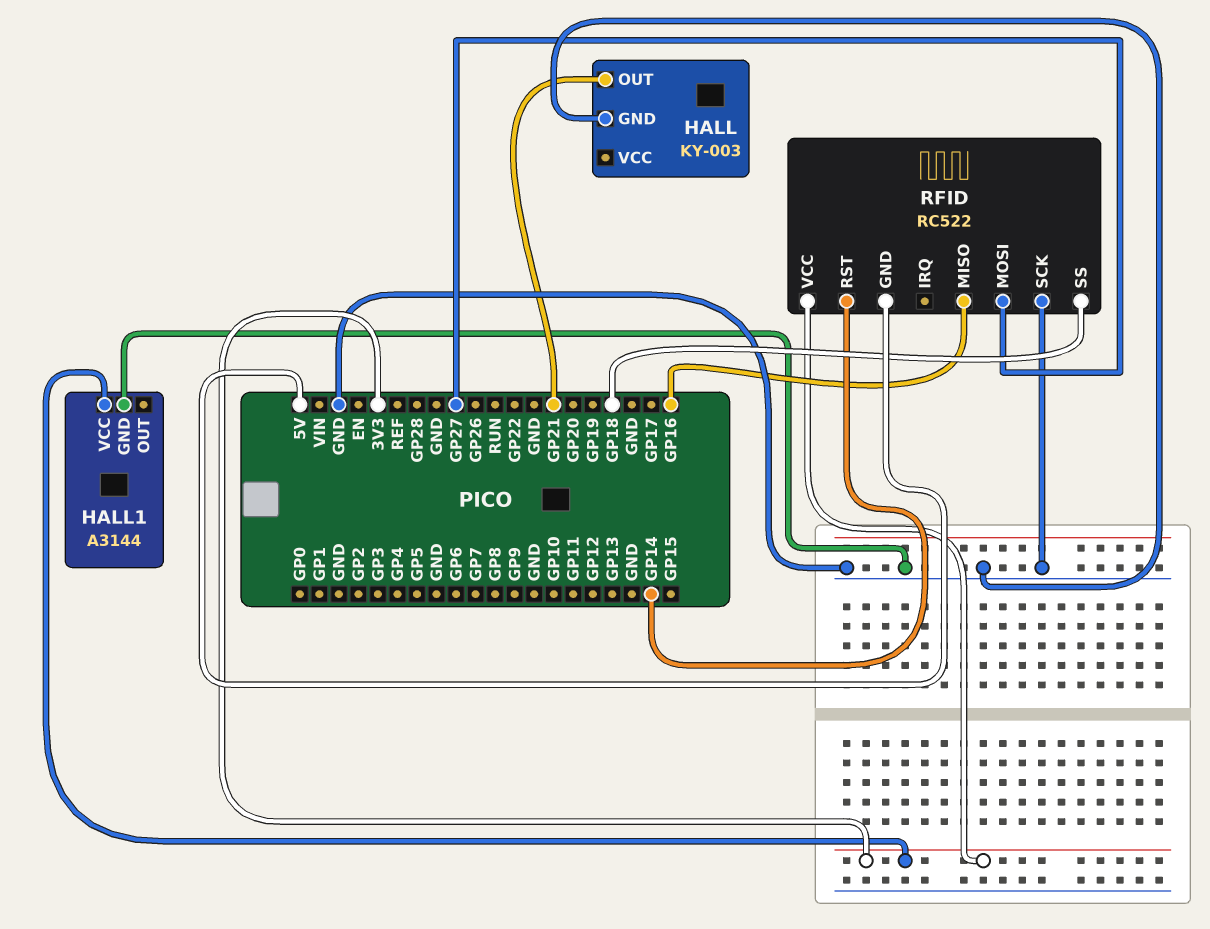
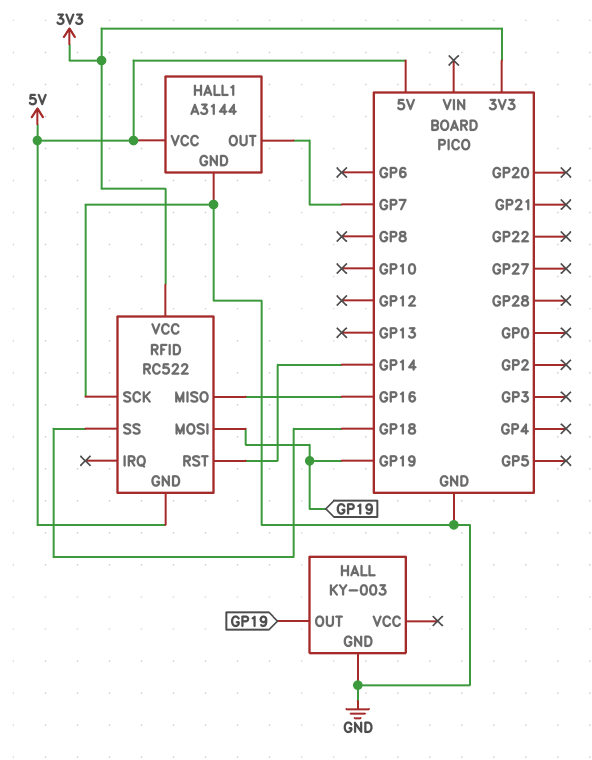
HALL pin OUT: GP21 -> GP19
HALL1 pin OUT: none -> GP7
HALL1 pin VCC: 3V3 -> 5V
RFID pin MOSI: GP27 -> GP19

